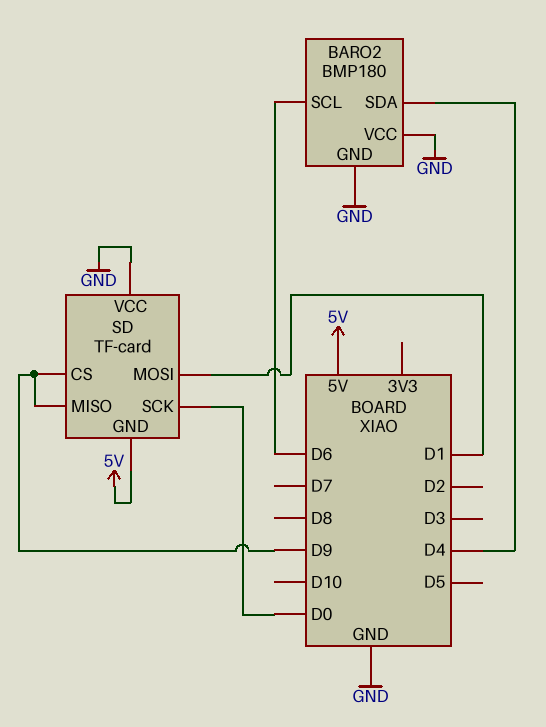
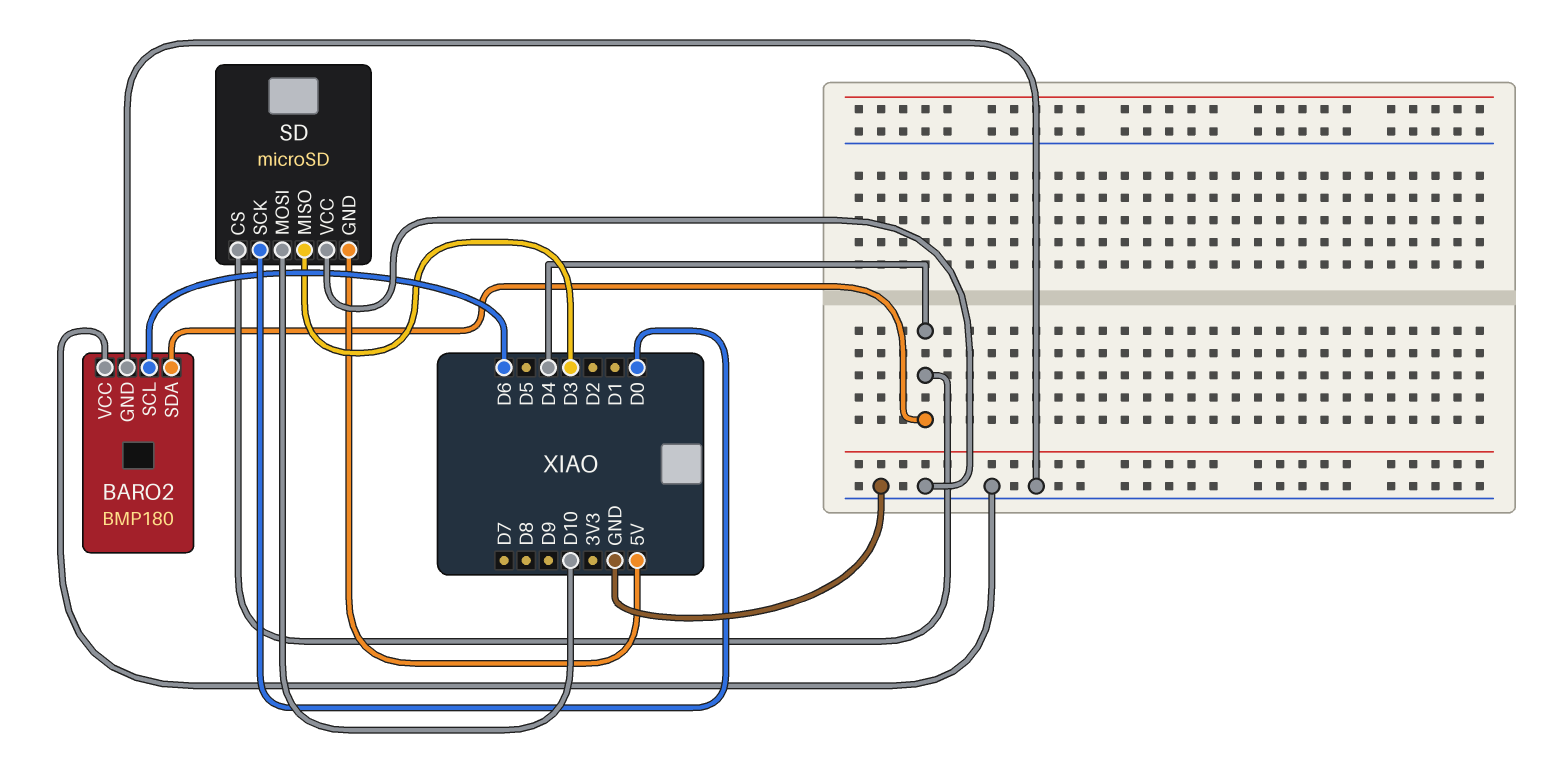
SD: TF-card -> microSD
SD pin CS: D9 -> D4
SD pin MISO: D9 -> D3
SD pin MOSI: D1 -> D10

